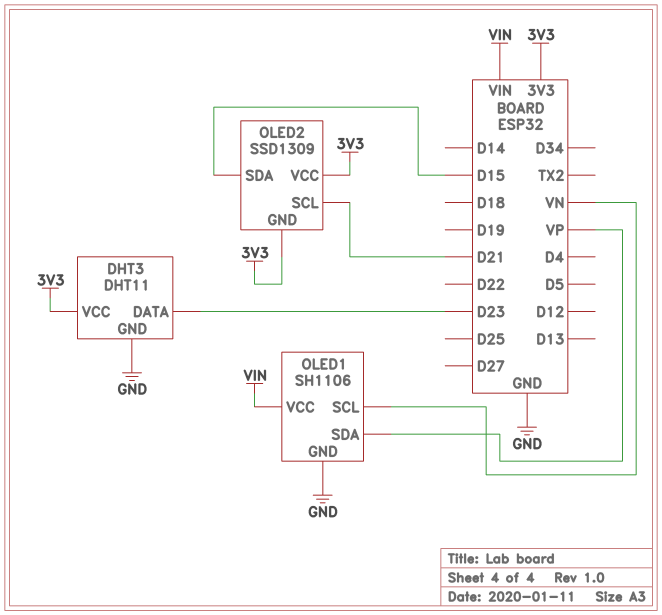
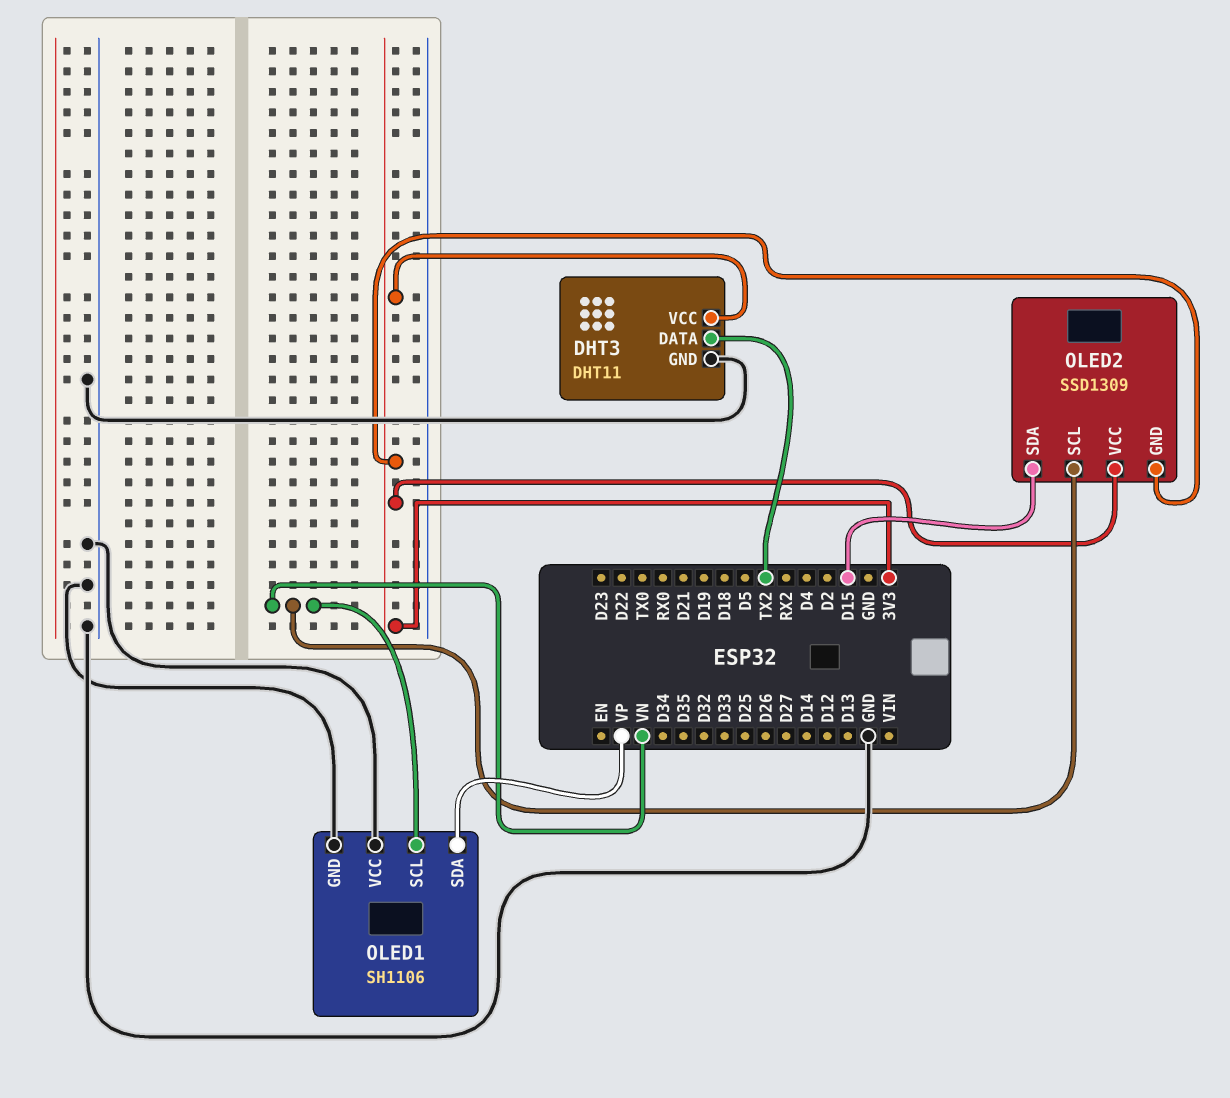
DHT3 pin DATA: D23 -> TX2
OLED1 pin VCC: VIN -> GND
OLED2 pin SCL: D21 -> VN

